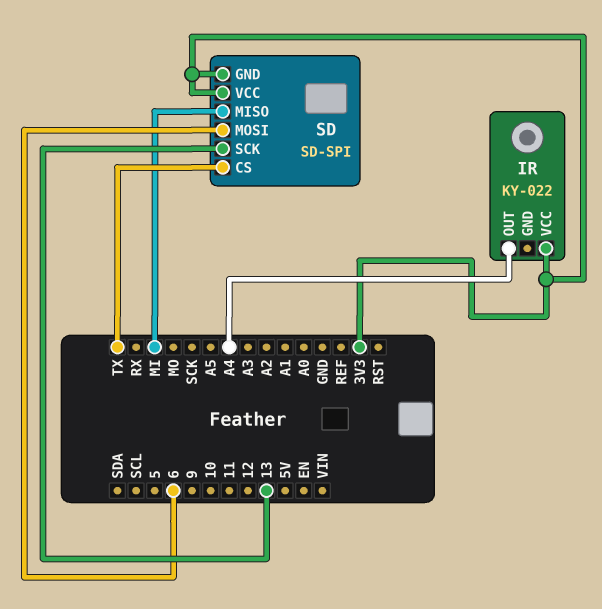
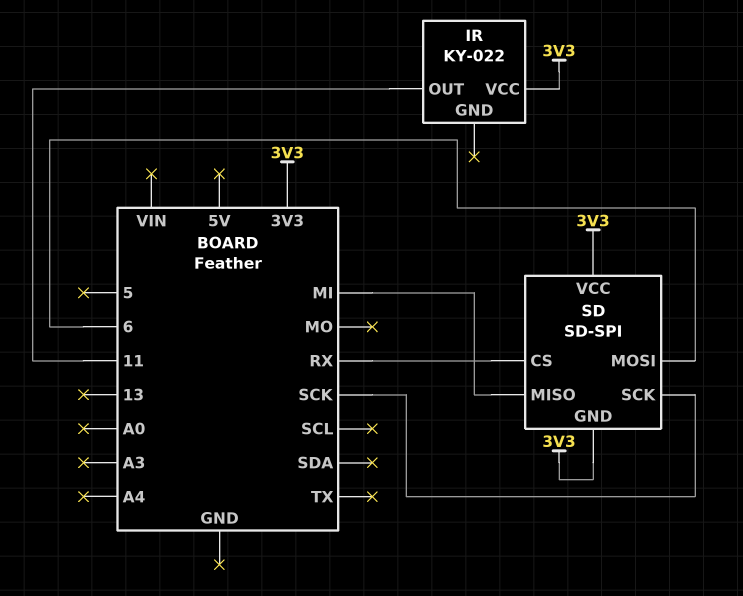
IR pin OUT: A4 -> 11
SD pin CS: TX -> RX
SD pin SCK: 13 -> SCK

